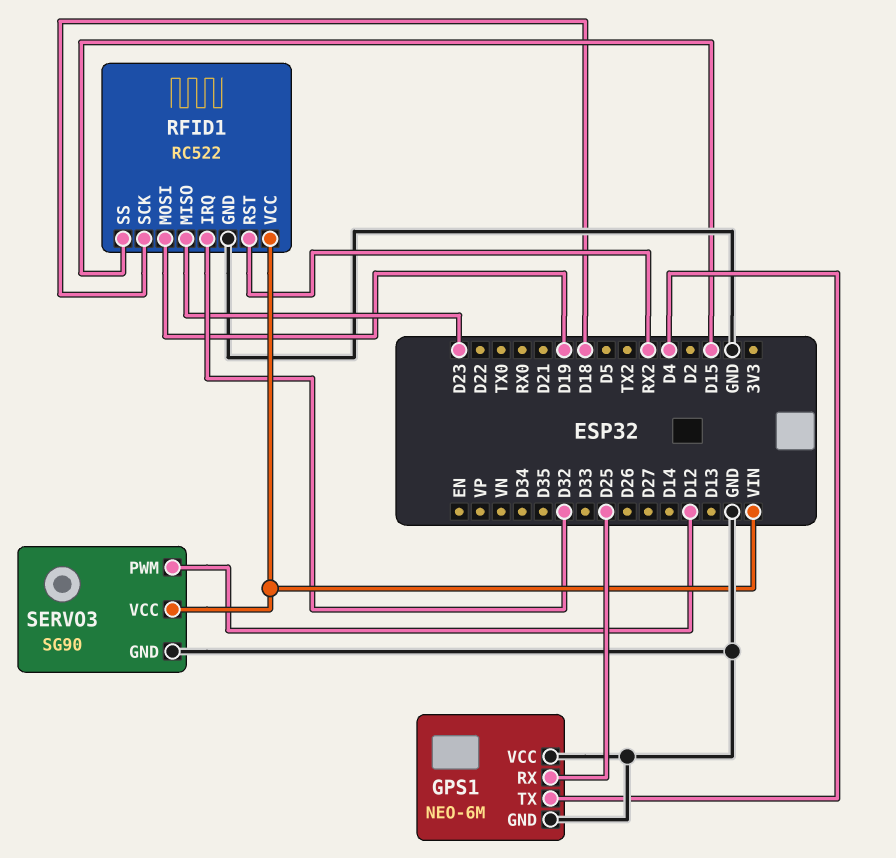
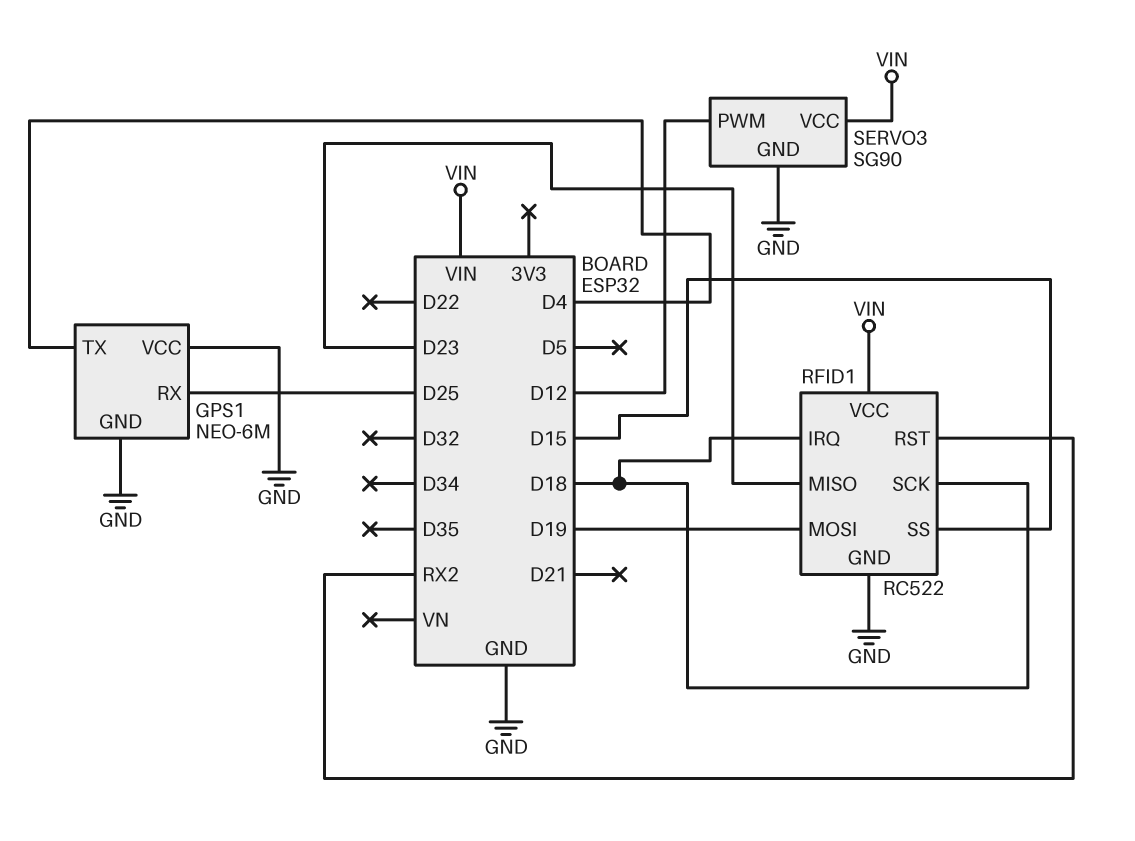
RFID1 pin IRQ: D32 -> D18

